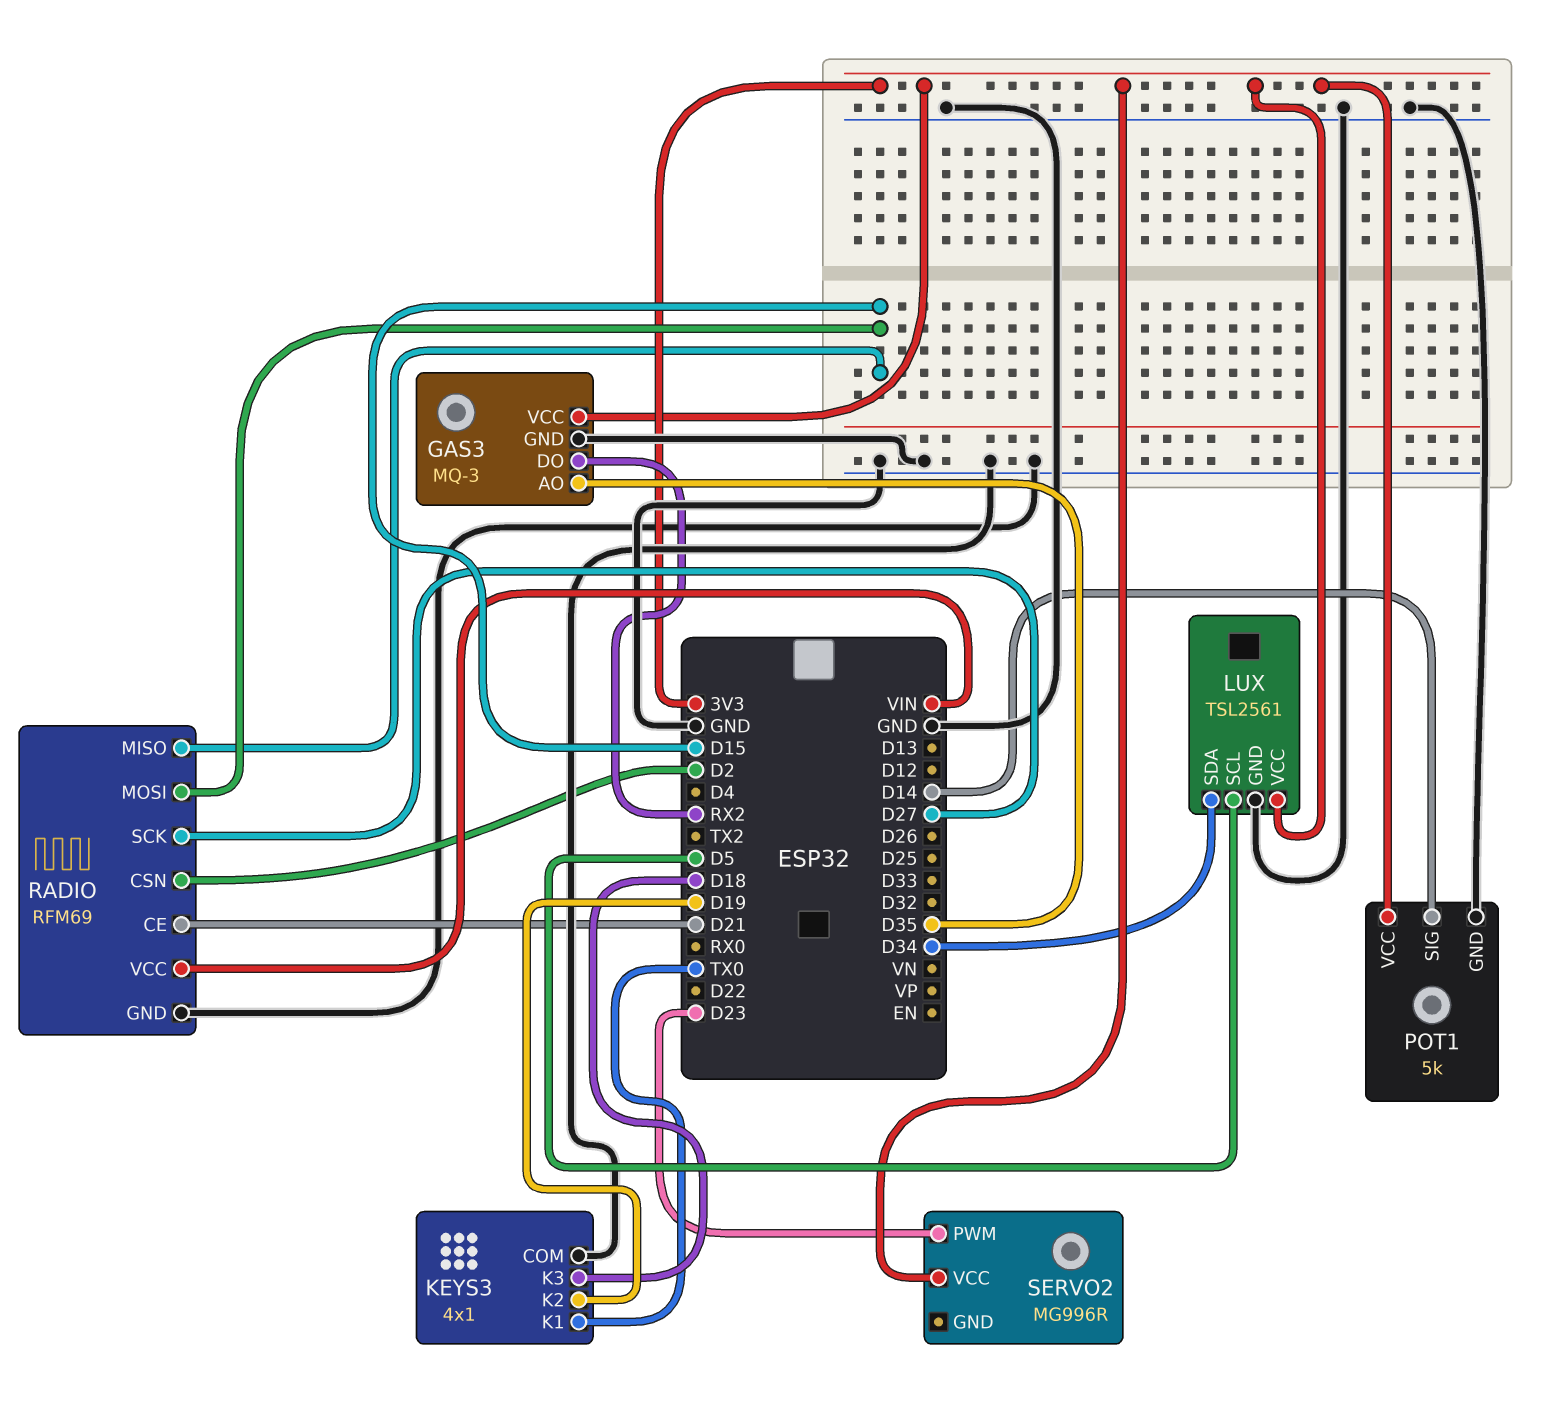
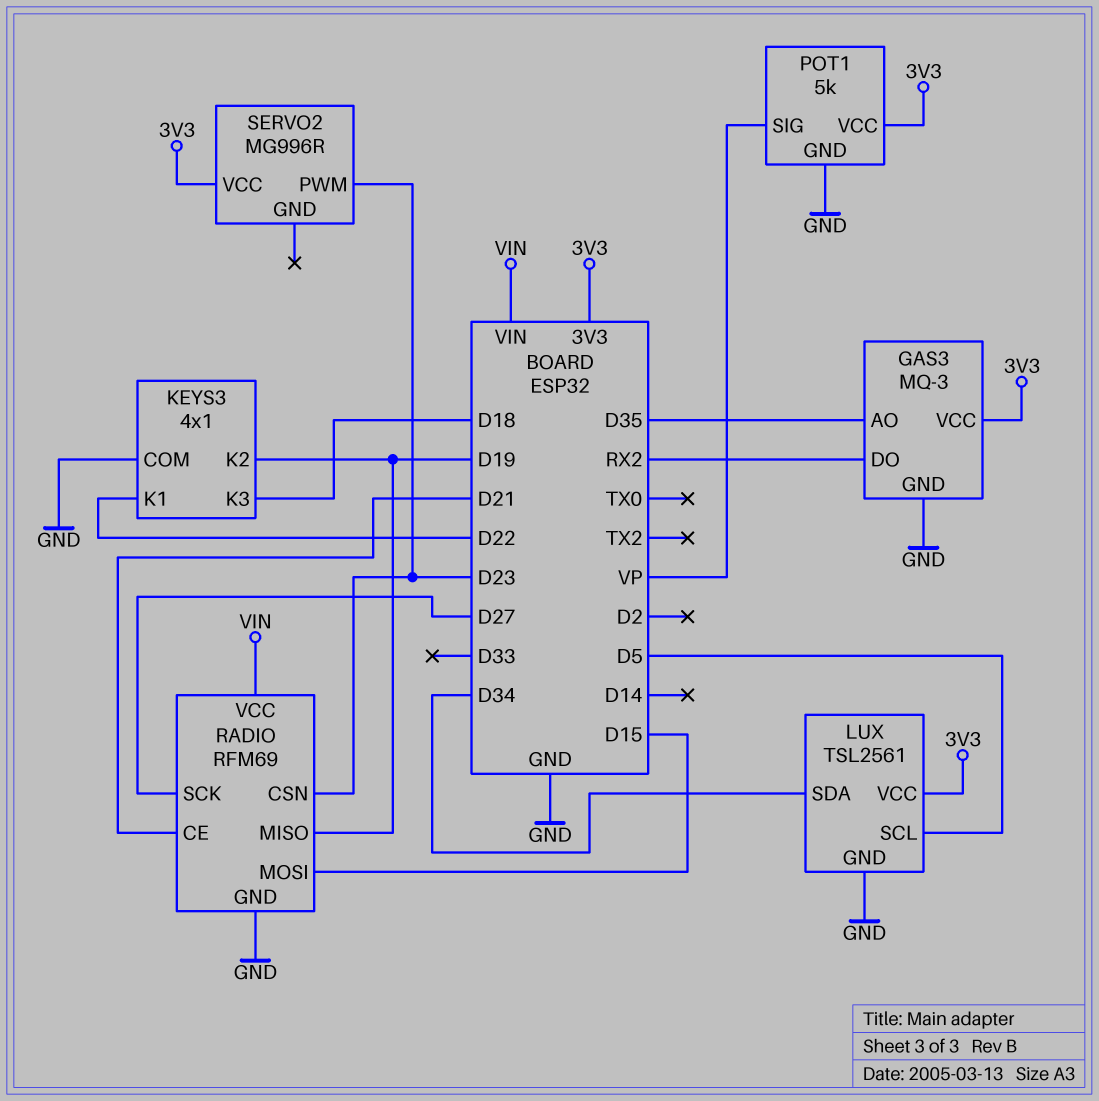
KEYS3 pin K1: TX0 -> D22
POT1 pin SIG: D14 -> VP
RADIO pin CSN: D2 -> D23
RADIO pin MISO: D15 -> D19

